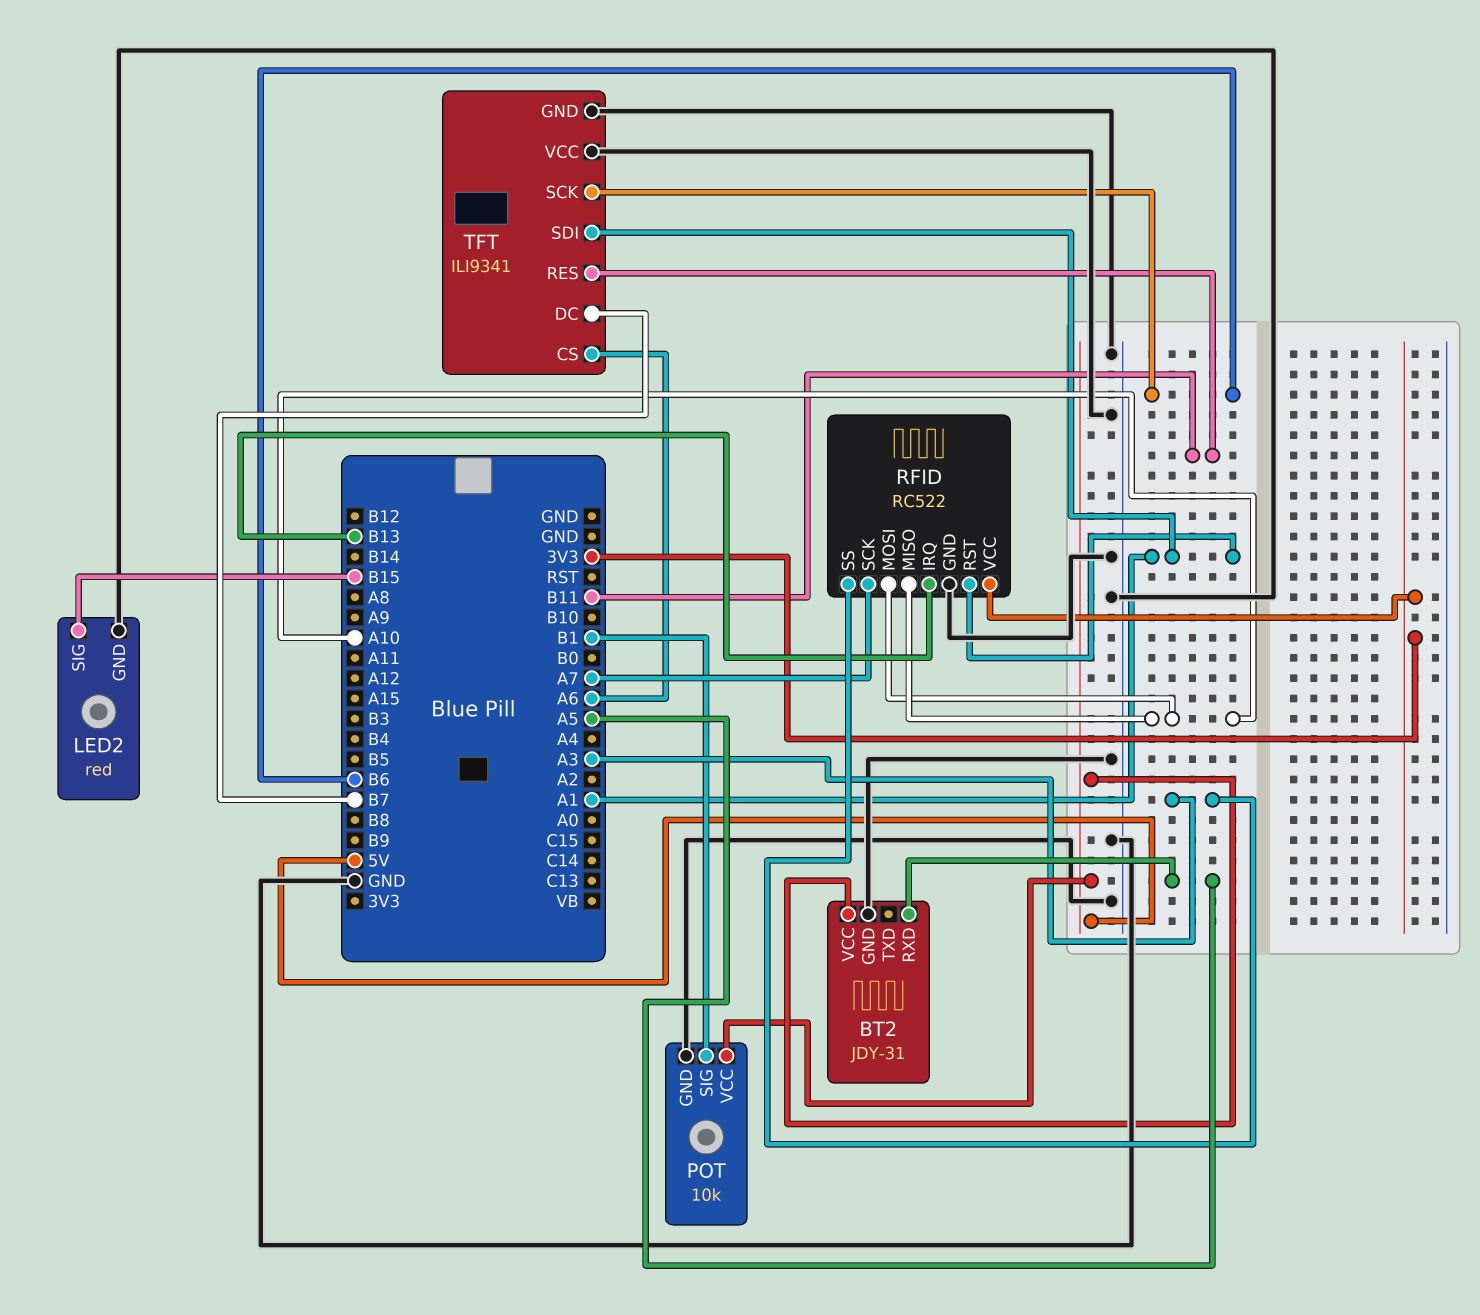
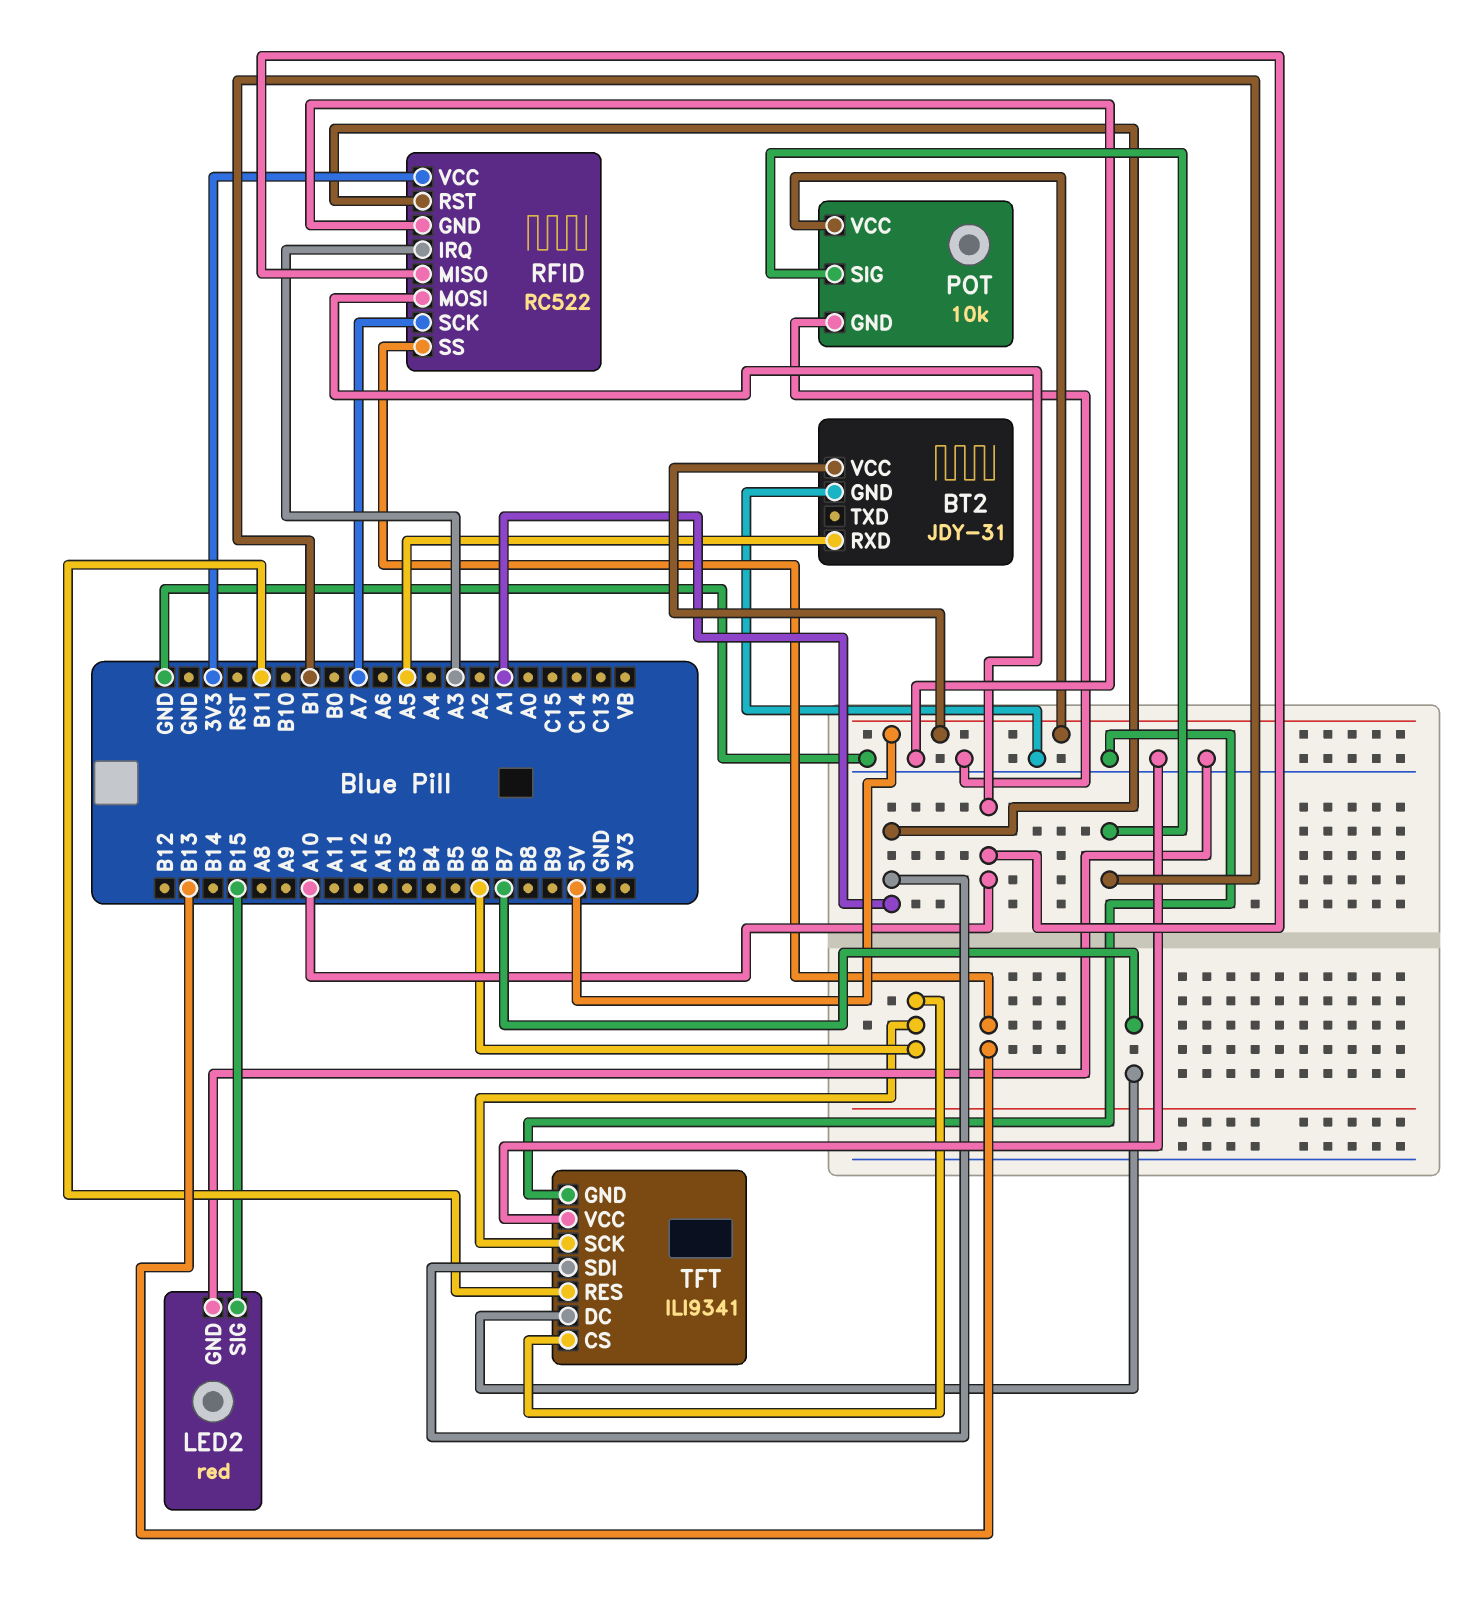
RFID pin IRQ: B13 -> A3
RFID pin SS: A3 -> B13
TFT pin CS: A6 -> B6

